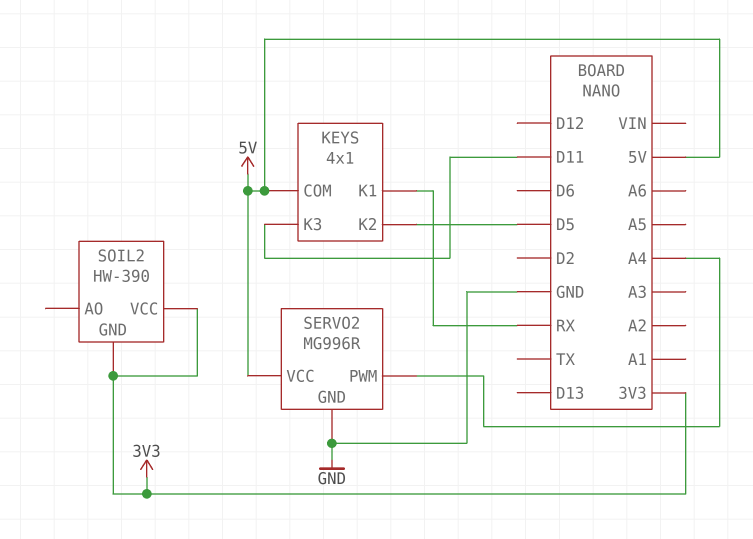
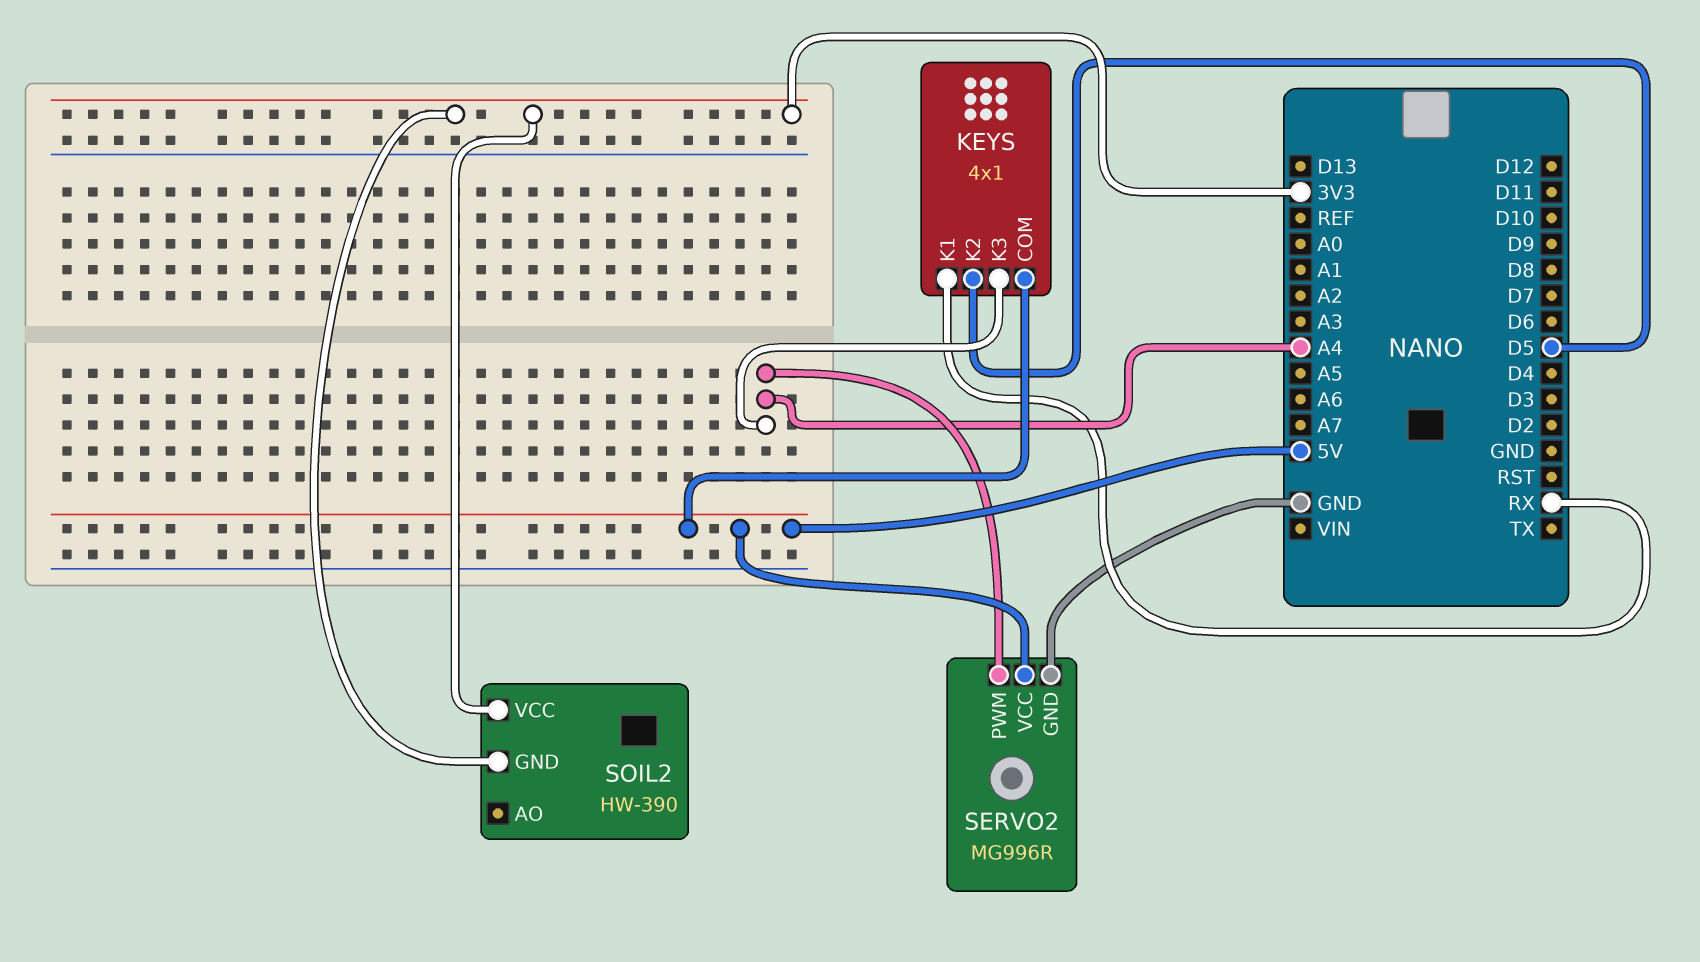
KEYS pin K3: D11 -> A4

